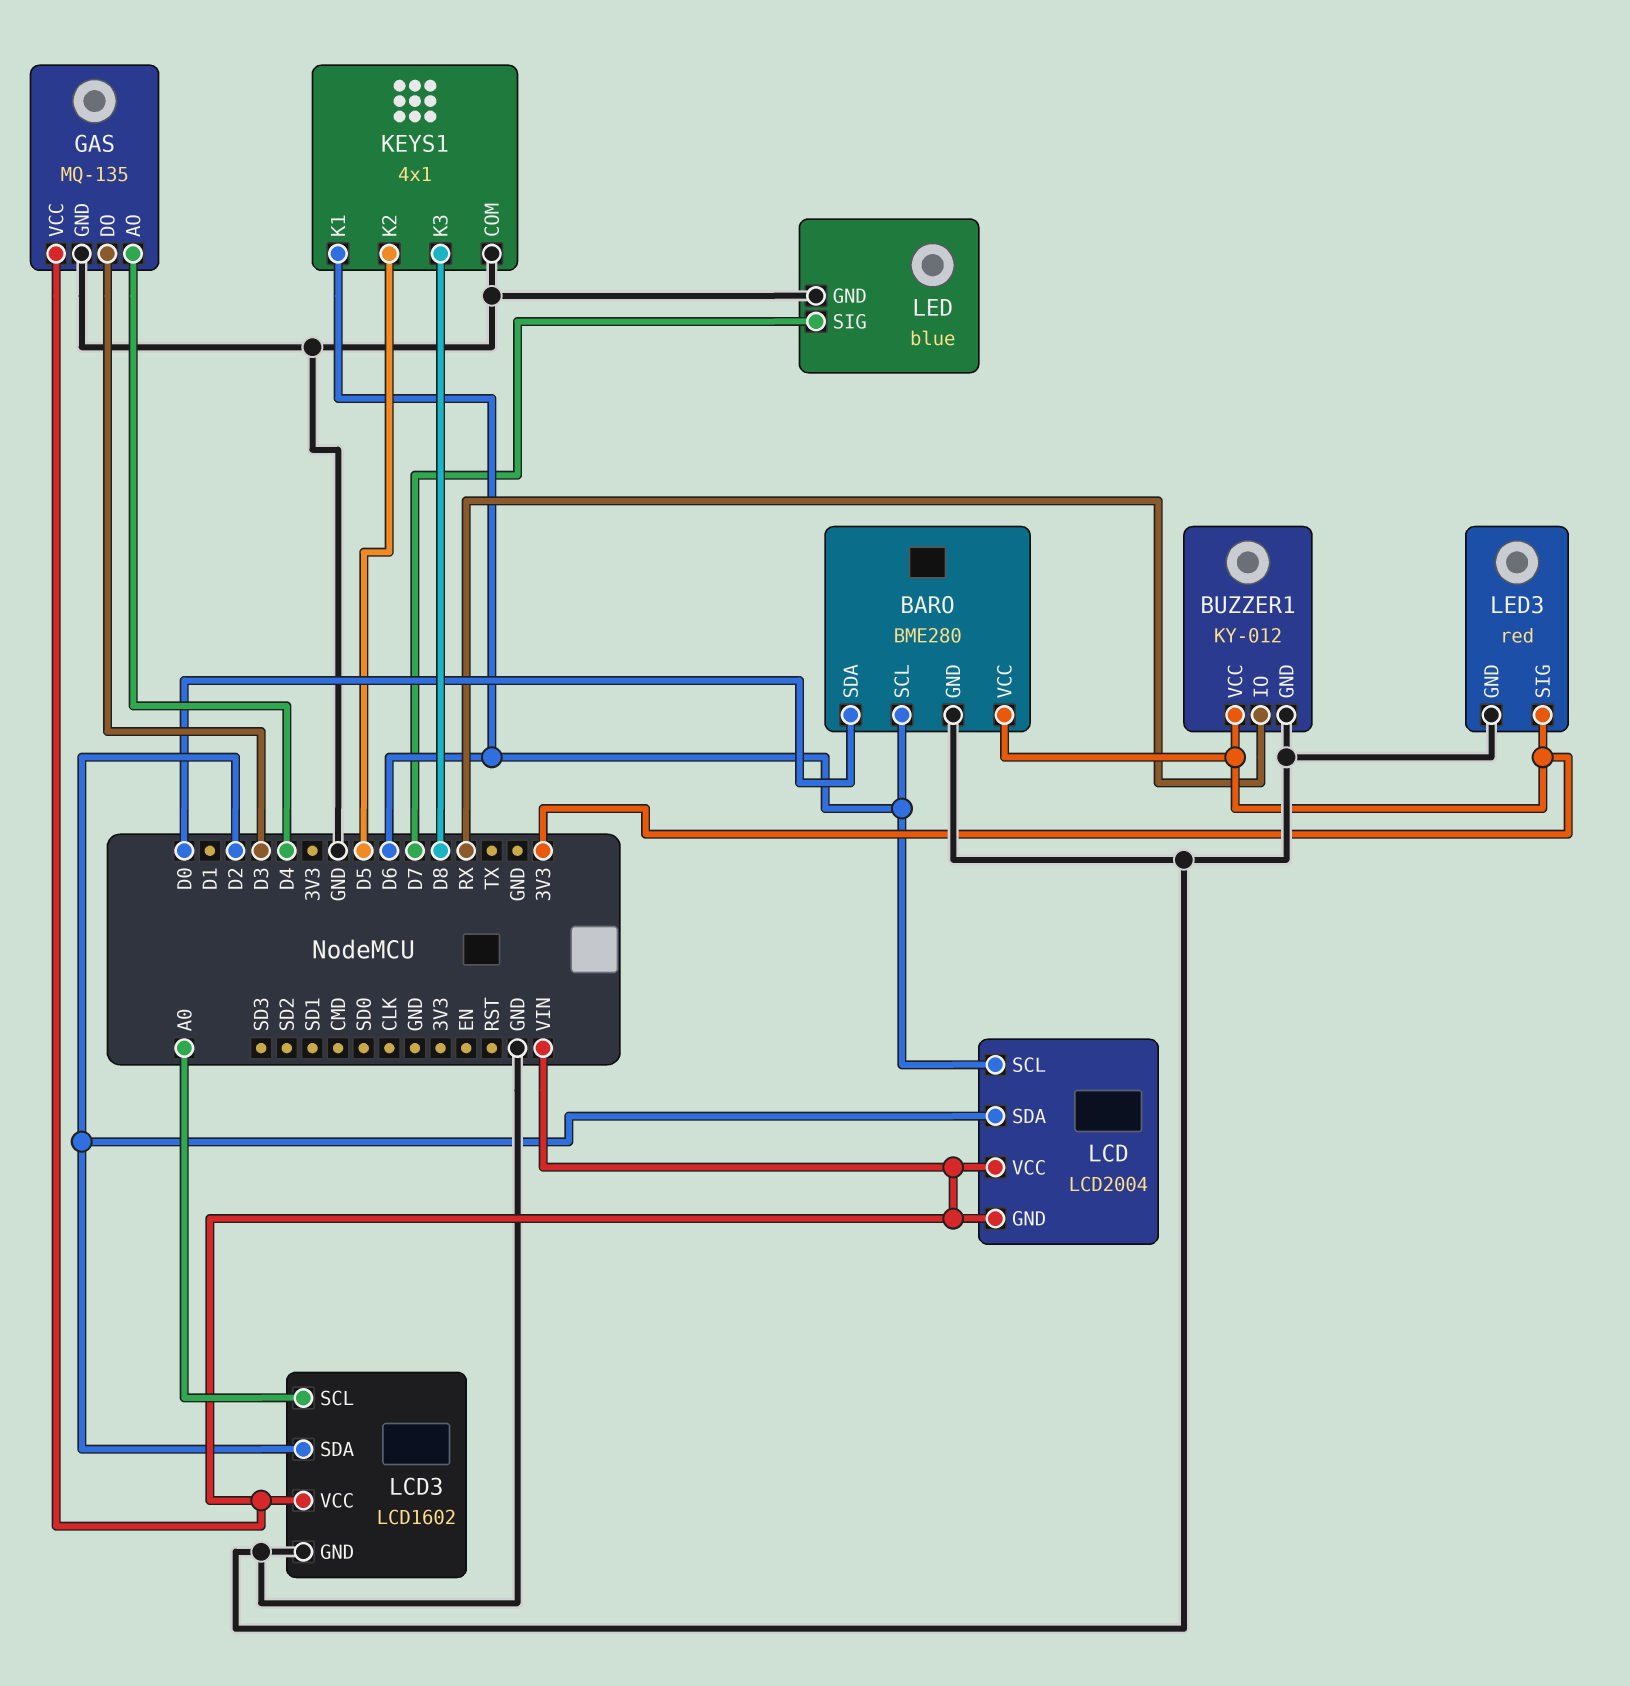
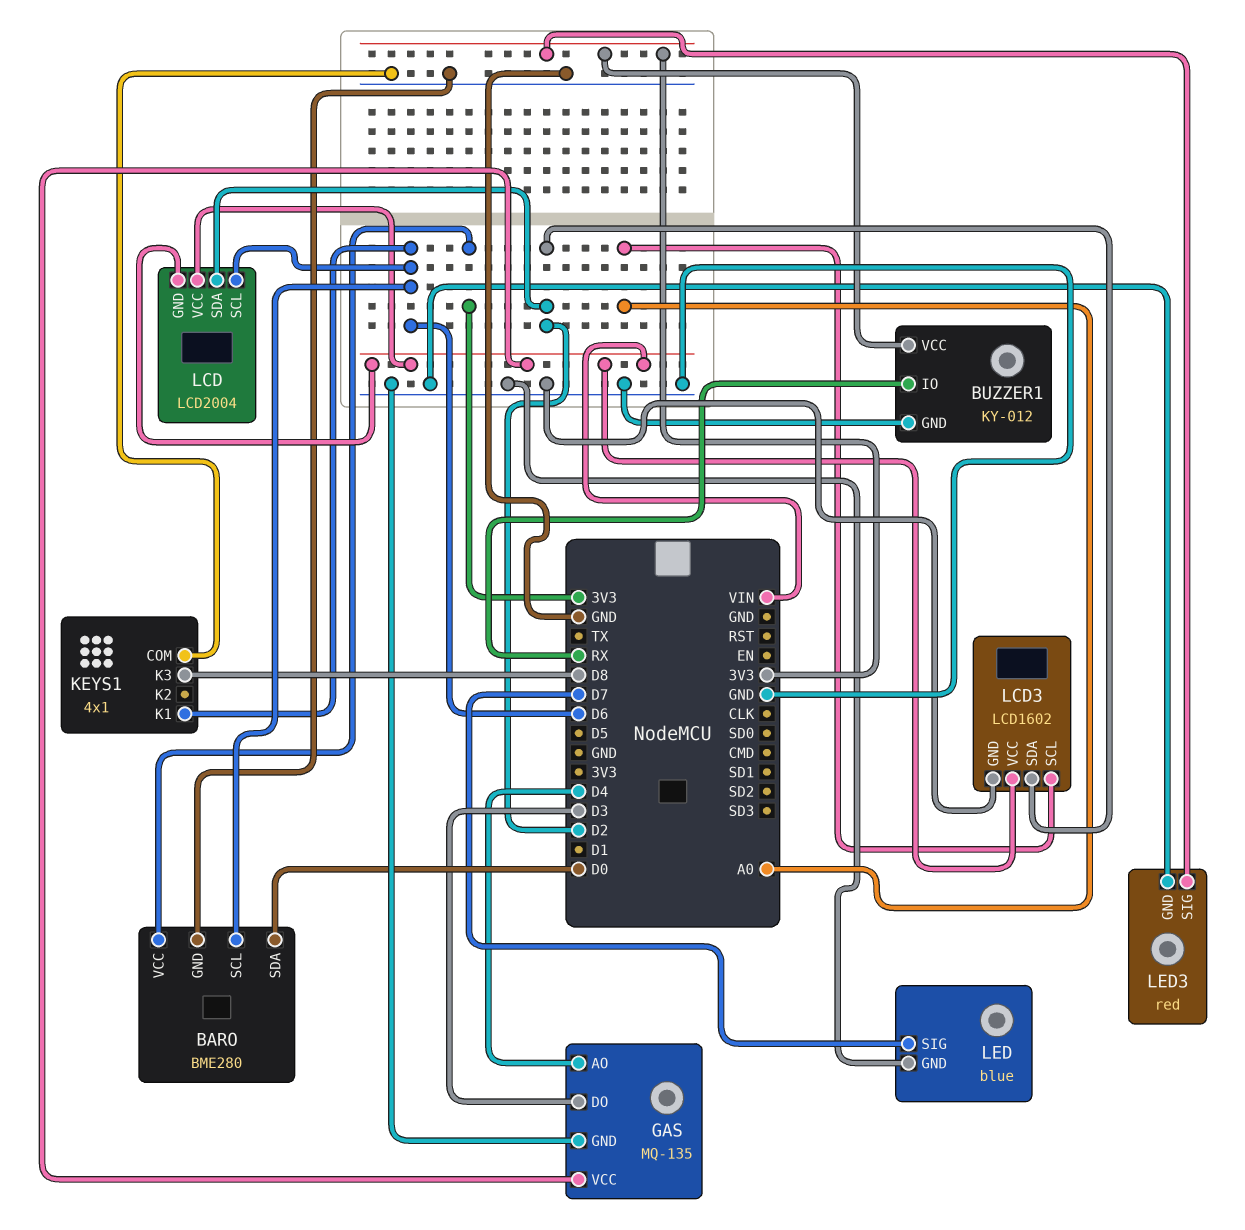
KEYS1 pin K2: D5 -> none

